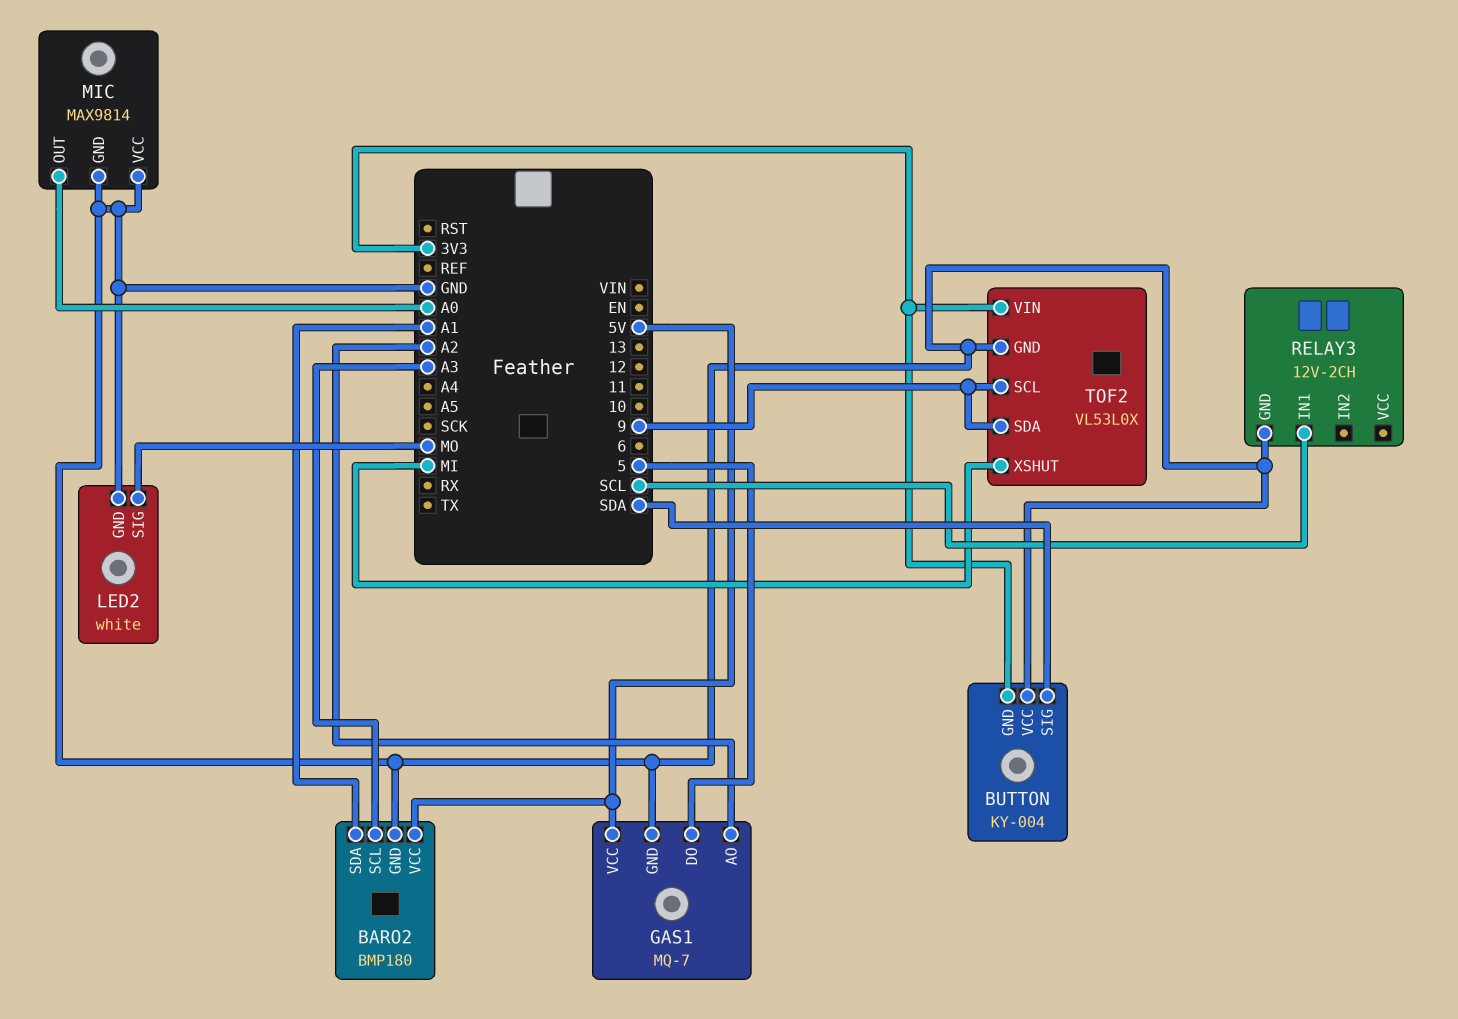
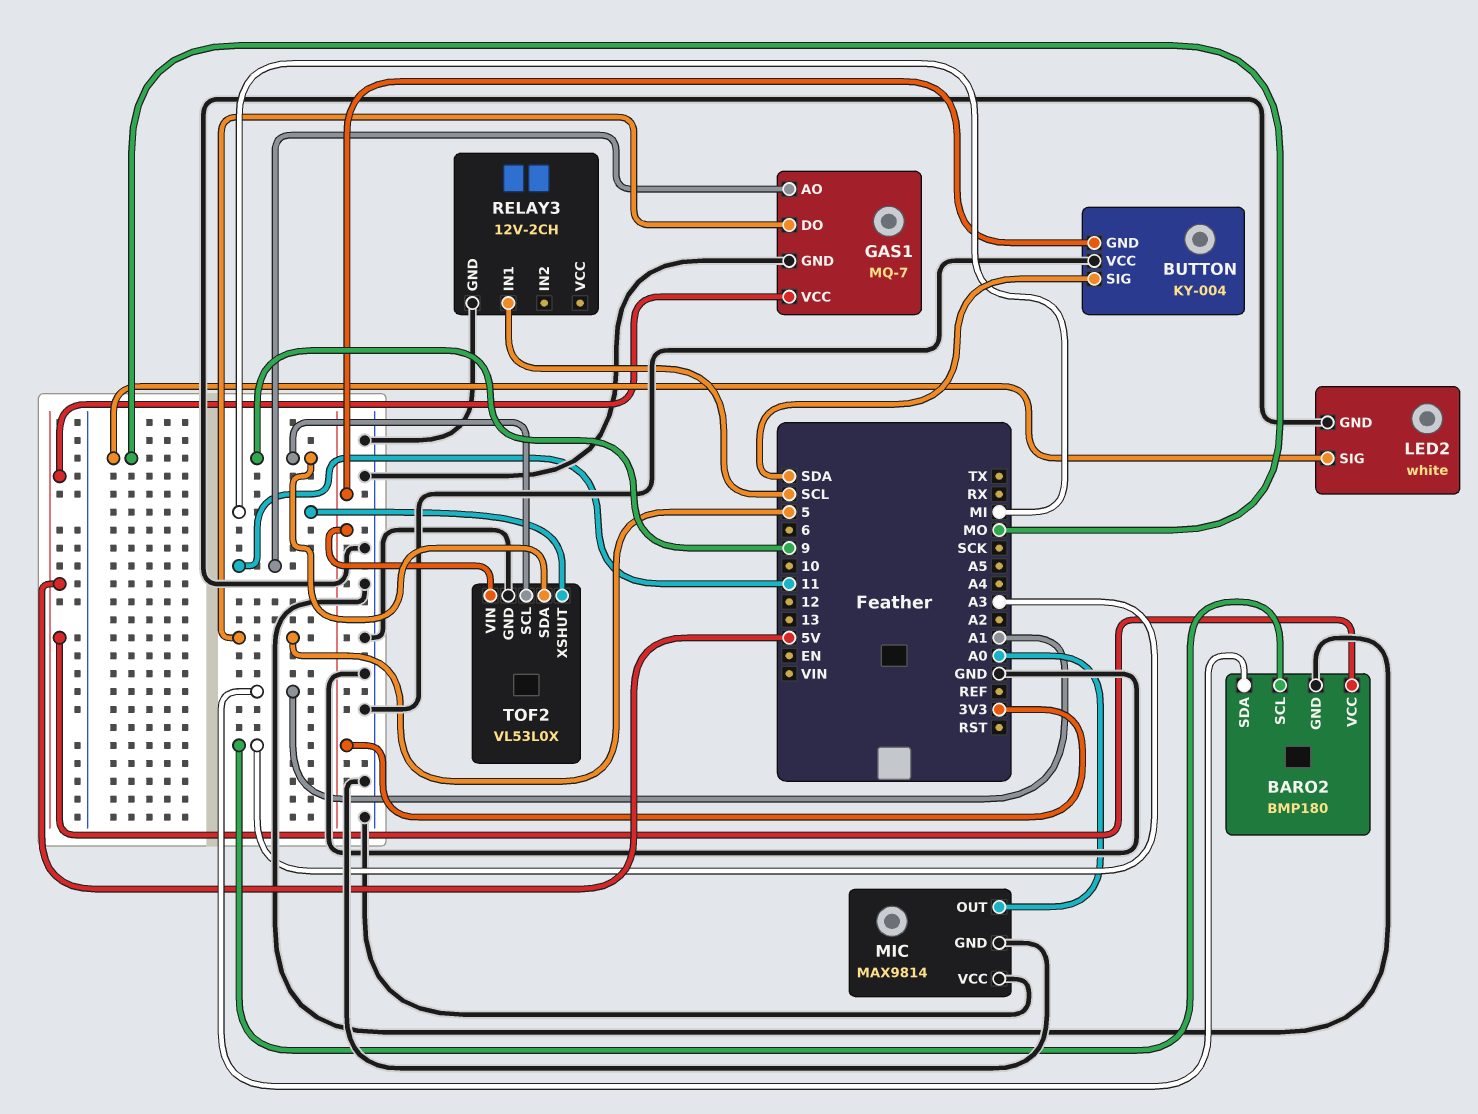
GAS1 pin AO: A2 -> 11

